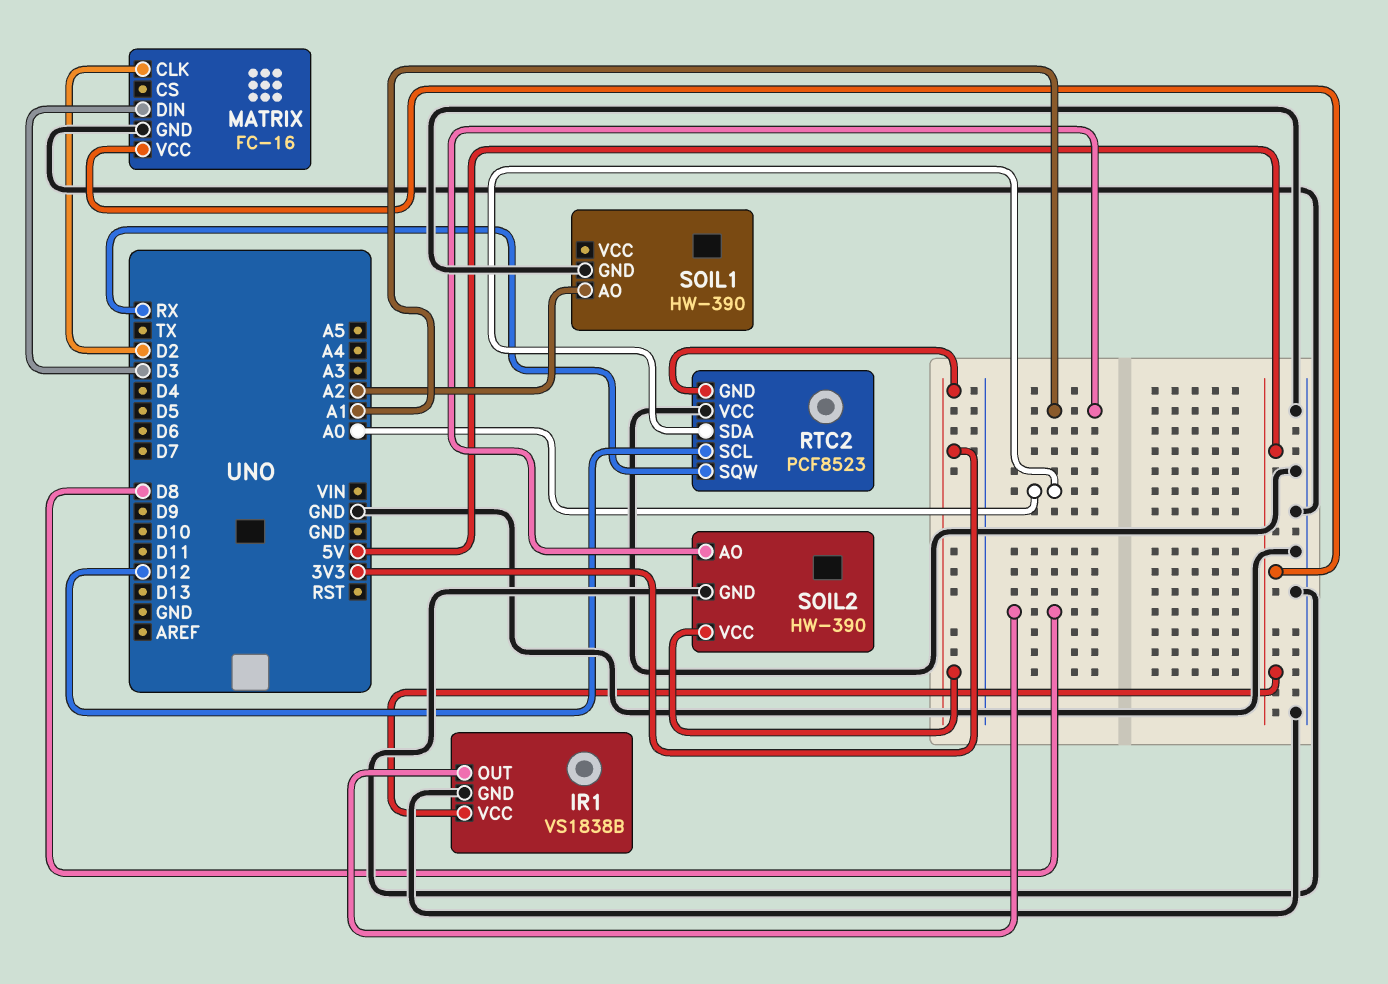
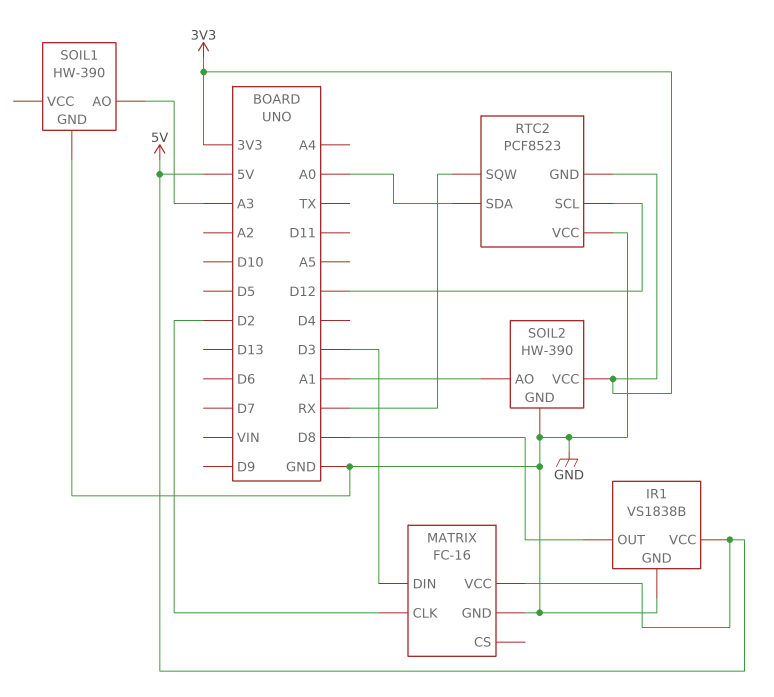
SOIL1 pin AO: A2 -> A3

